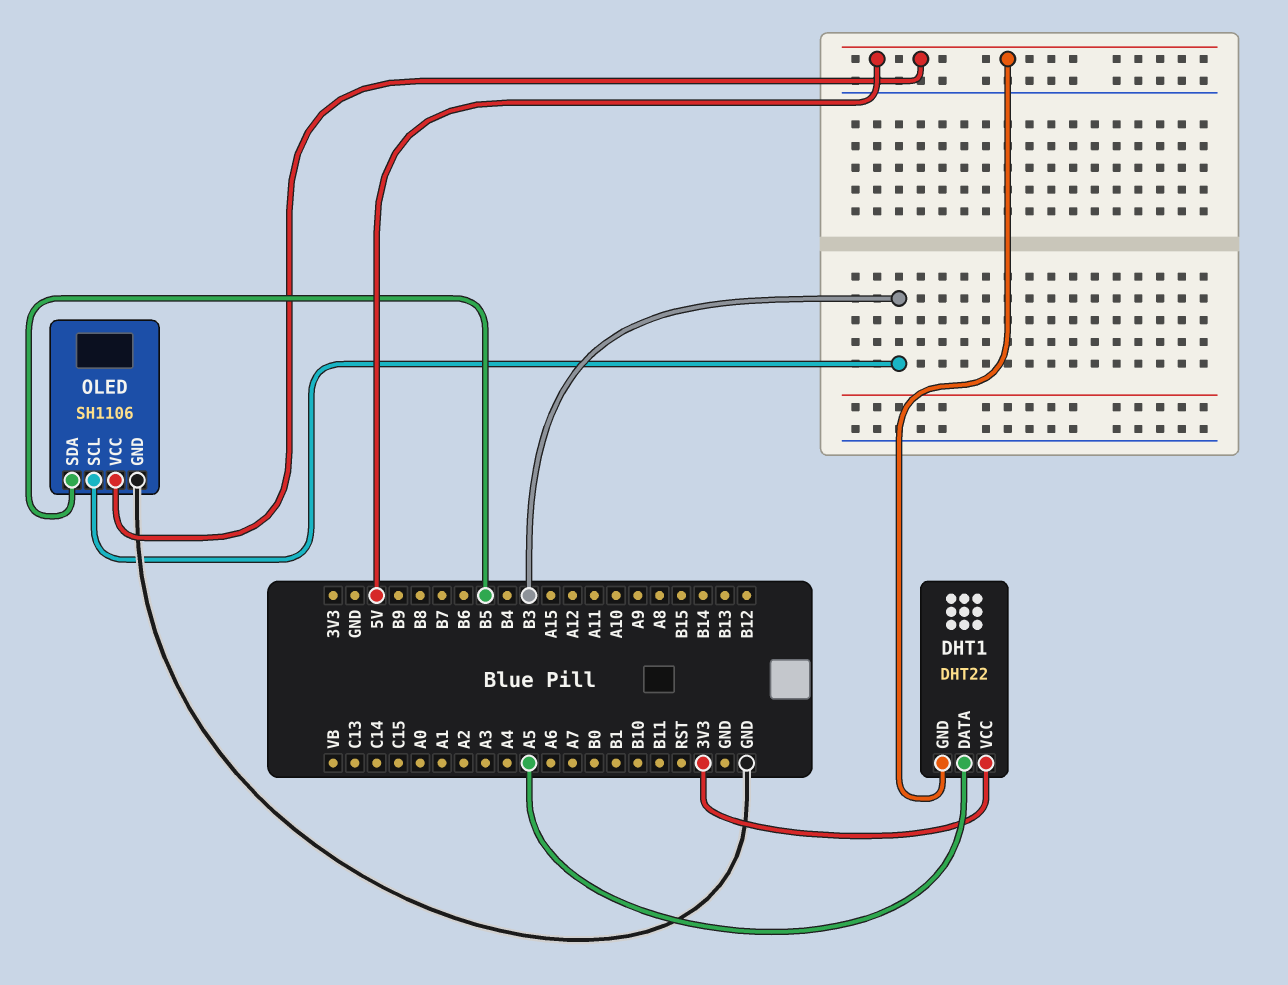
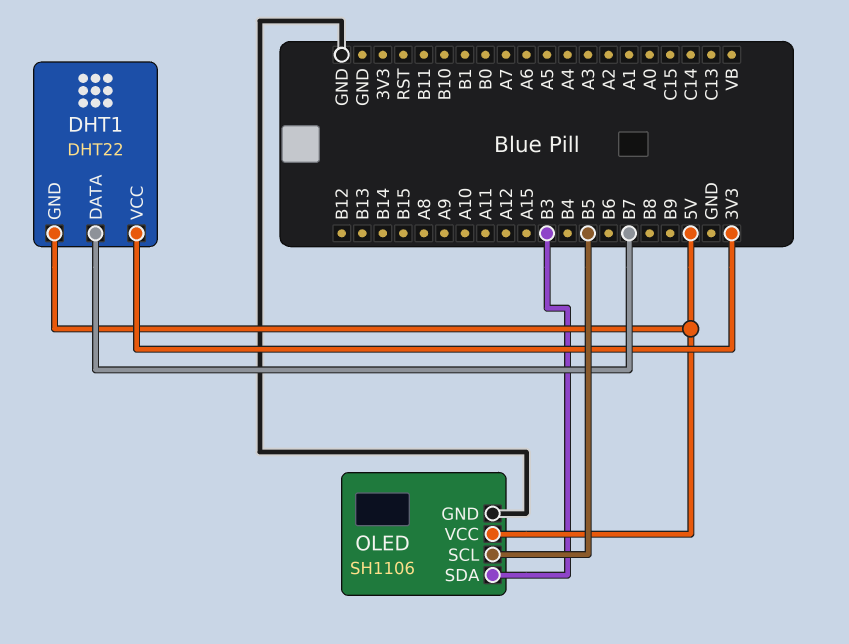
DHT1 pin DATA: A5 -> B7
OLED pin SCL: B3 -> B5
OLED pin SDA: B5 -> B3

